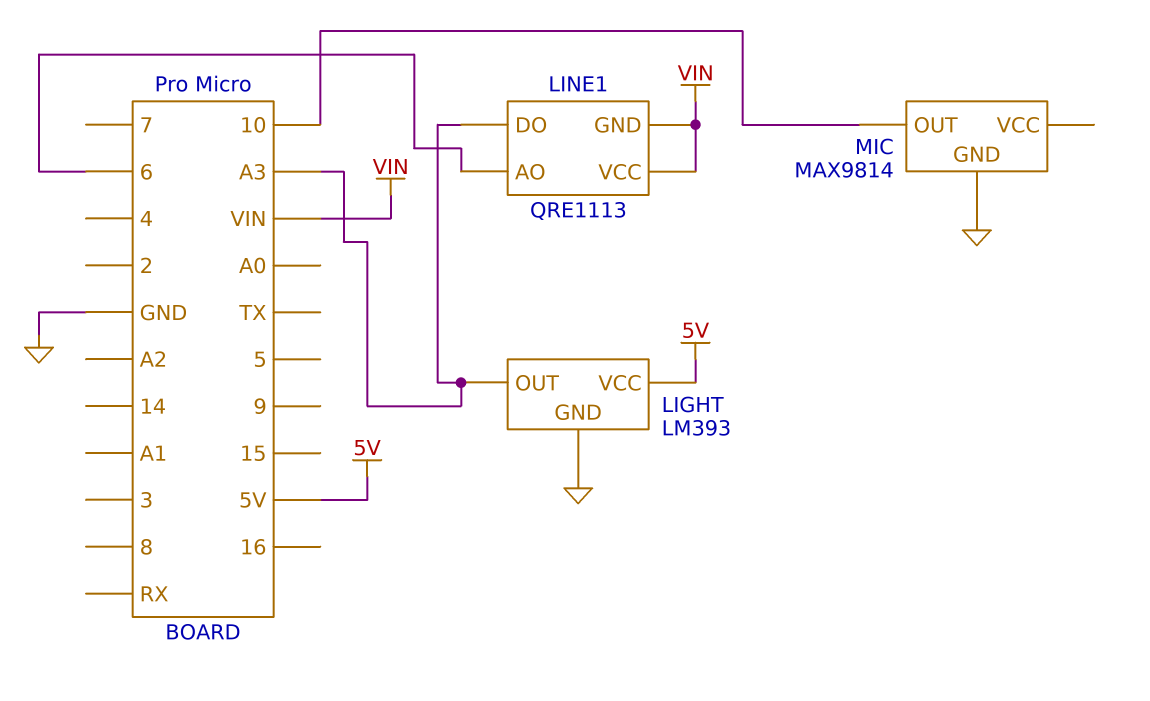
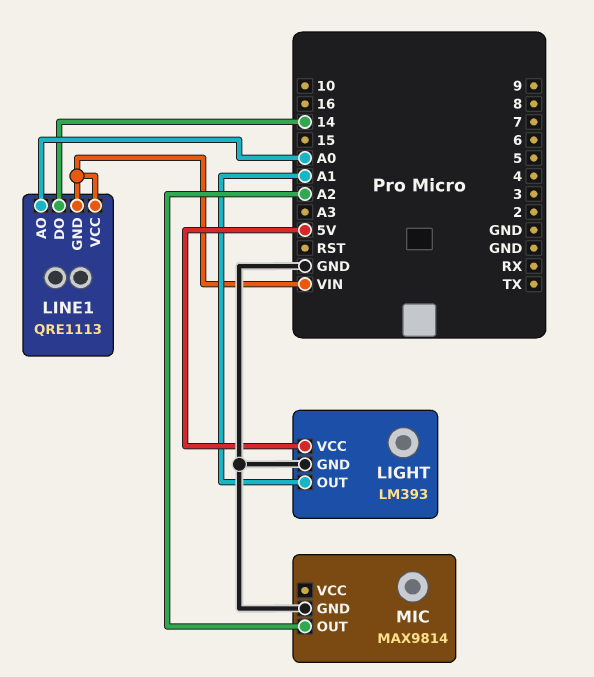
LIGHT pin OUT: A3 -> A1
LINE1 pin AO: 6 -> A0
LINE1 pin DO: A3 -> 14
MIC pin OUT: 10 -> A2

